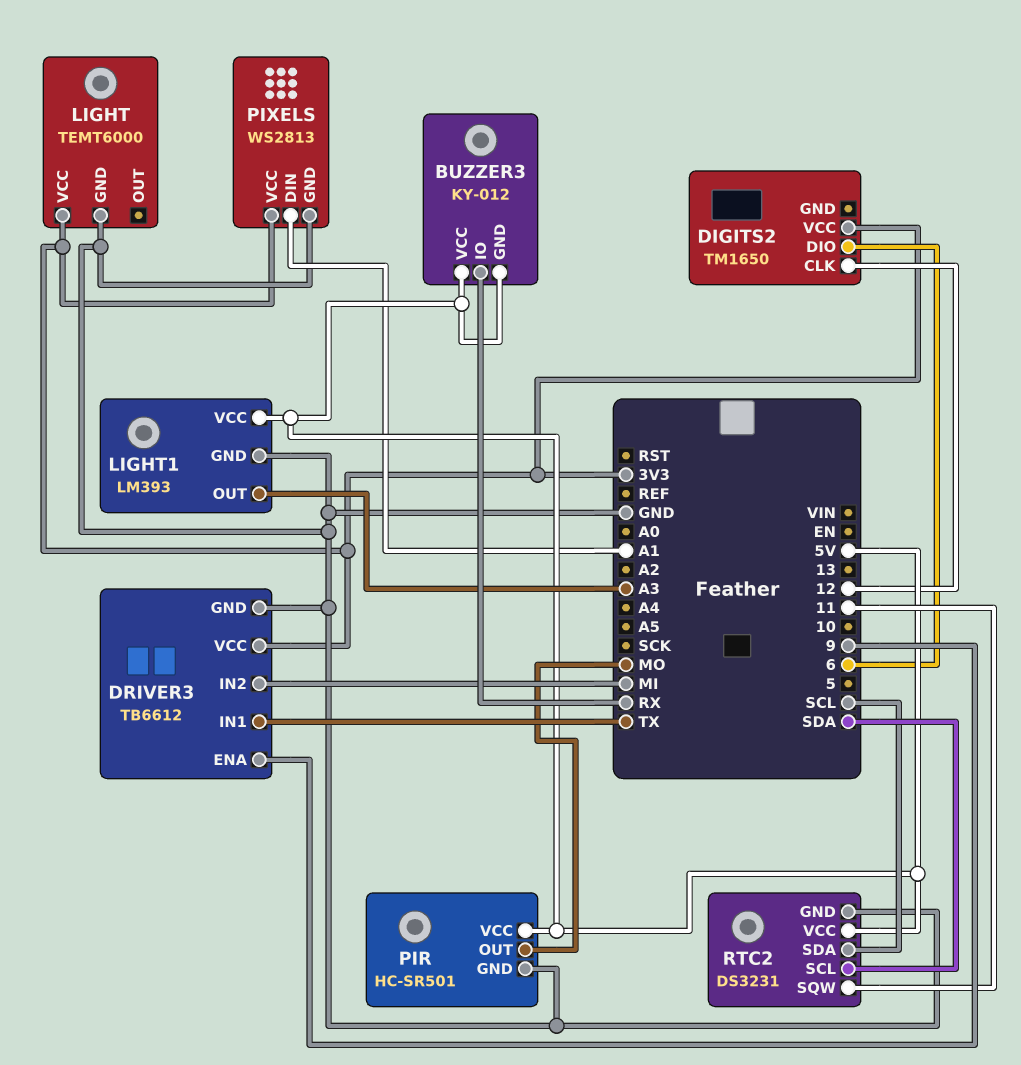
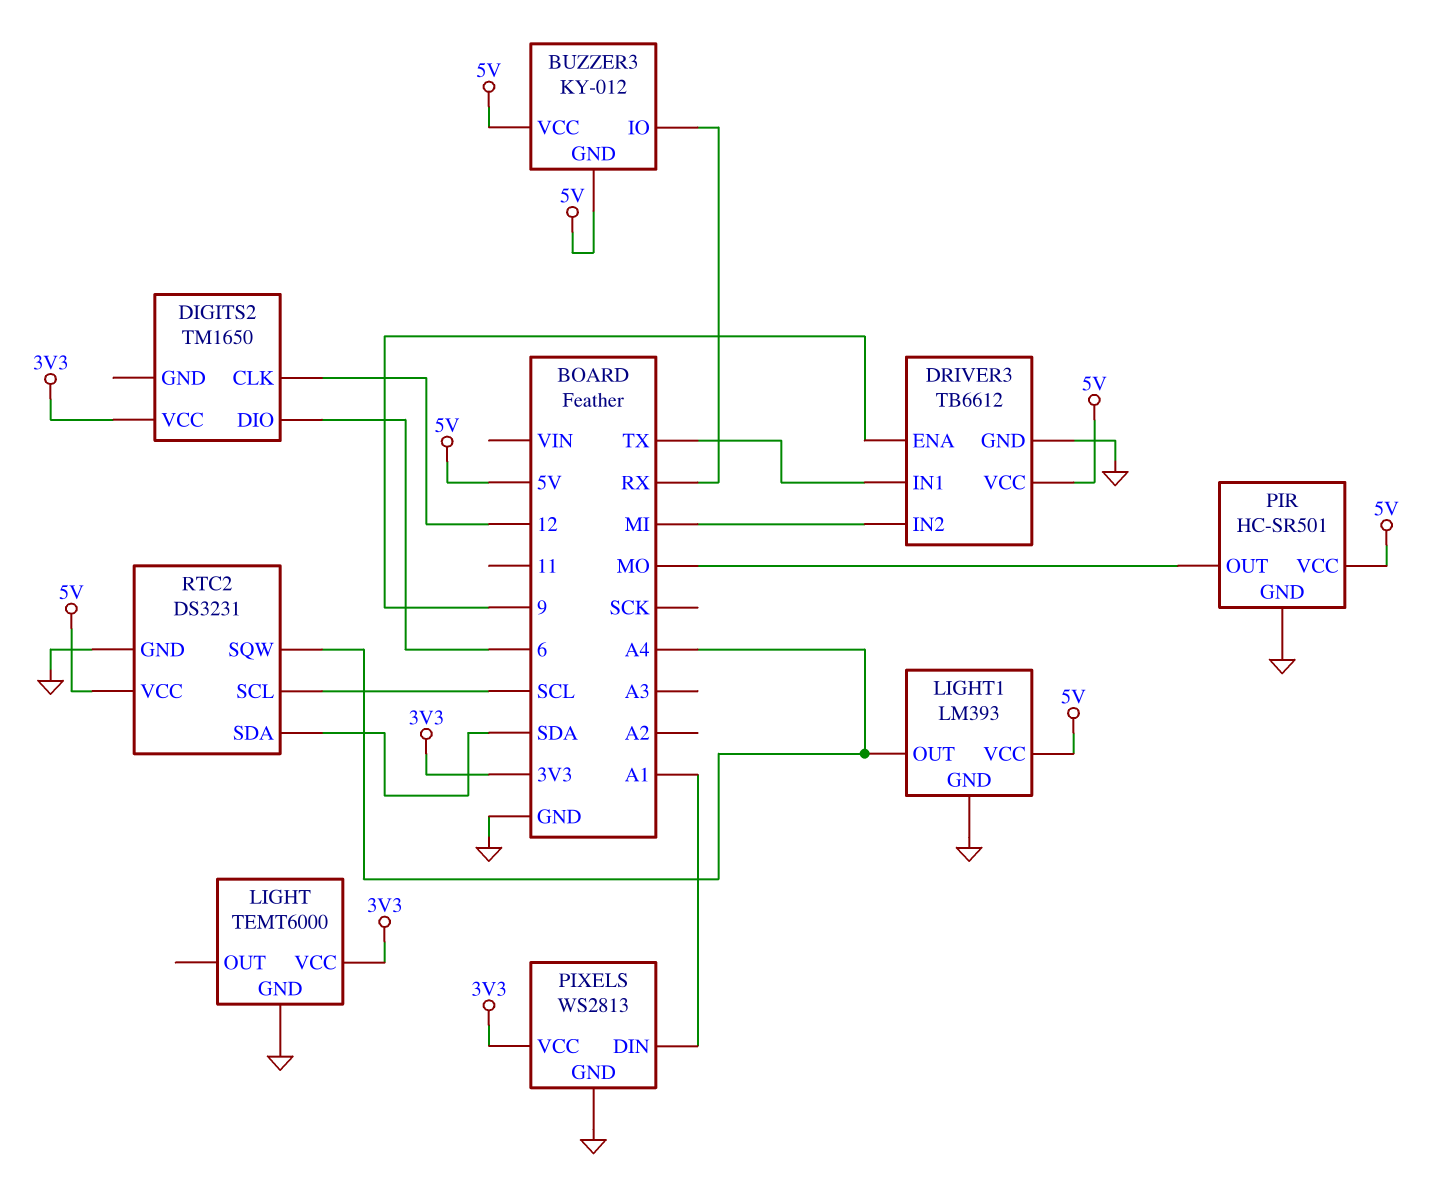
DRIVER3 pin VCC: 3V3 -> 5V
LIGHT1 pin OUT: A3 -> A4
RTC2 pin SCL: SDA -> SCL
RTC2 pin SDA: SCL -> SDA
RTC2 pin SQW: 11 -> A4

